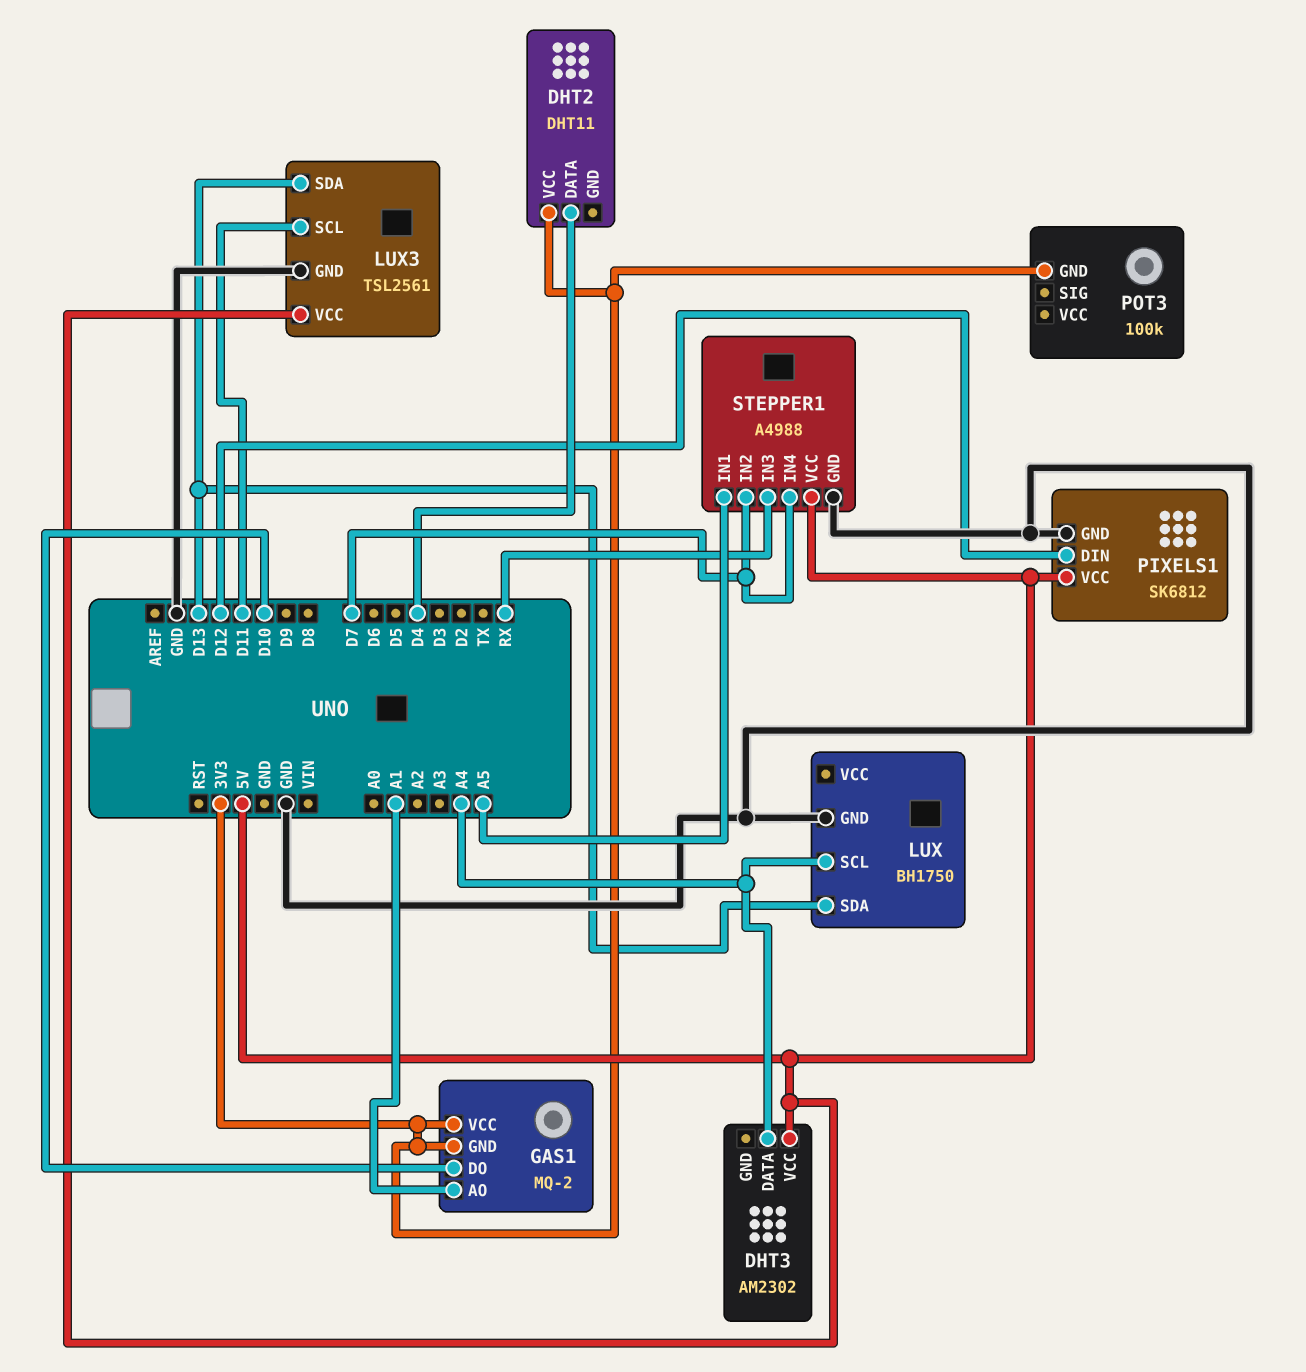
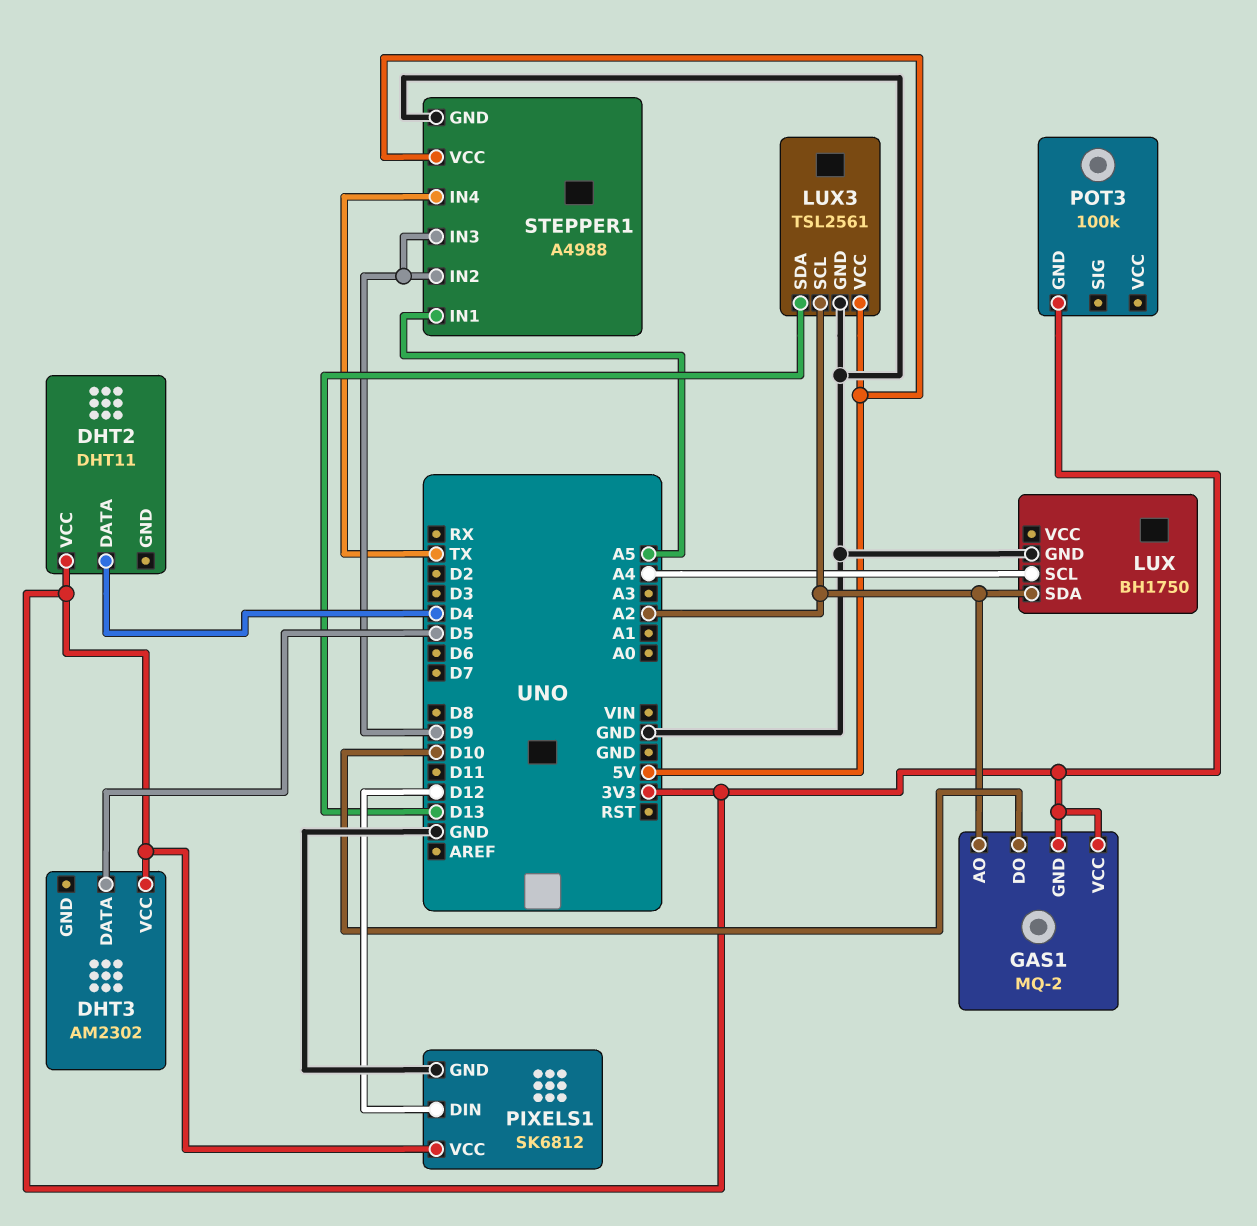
DHT3 pin DATA: A4 -> D5
DHT3 pin VCC: 5V -> 3V3
GAS1 pin AO: A1 -> A2
LUX pin SDA: D13 -> A2
LUX3 pin SCL: D11 -> A2
PIXELS1 pin VCC: 5V -> 3V3
STEPPER1 pin IN2: D7 -> D9
STEPPER1 pin IN3: RX -> D9
STEPPER1 pin IN4: D7 -> TX

